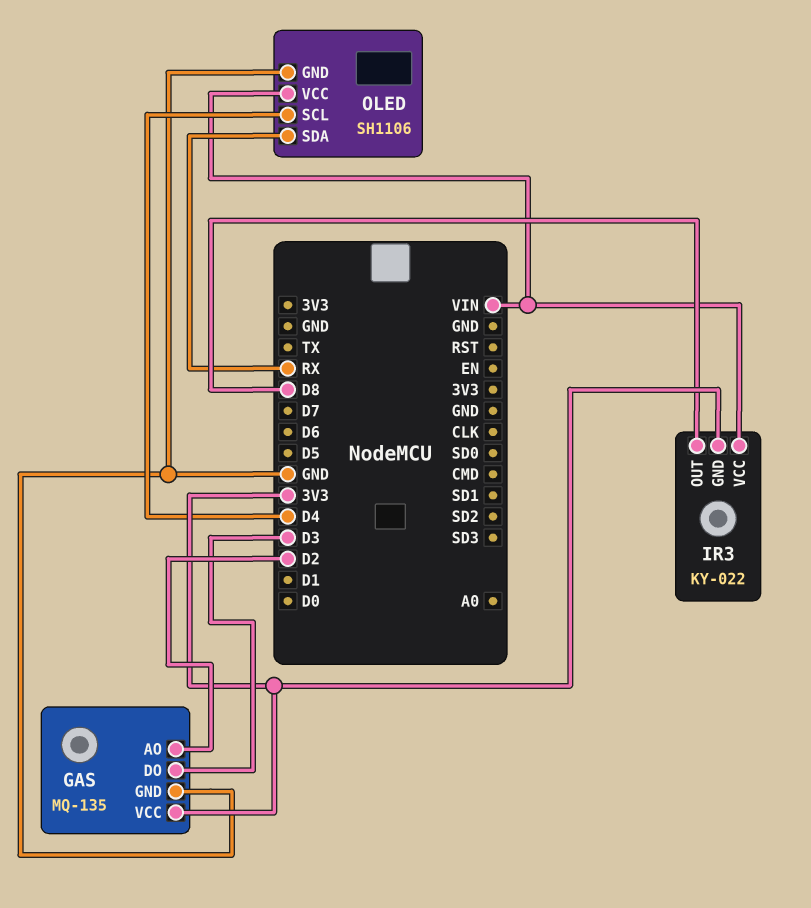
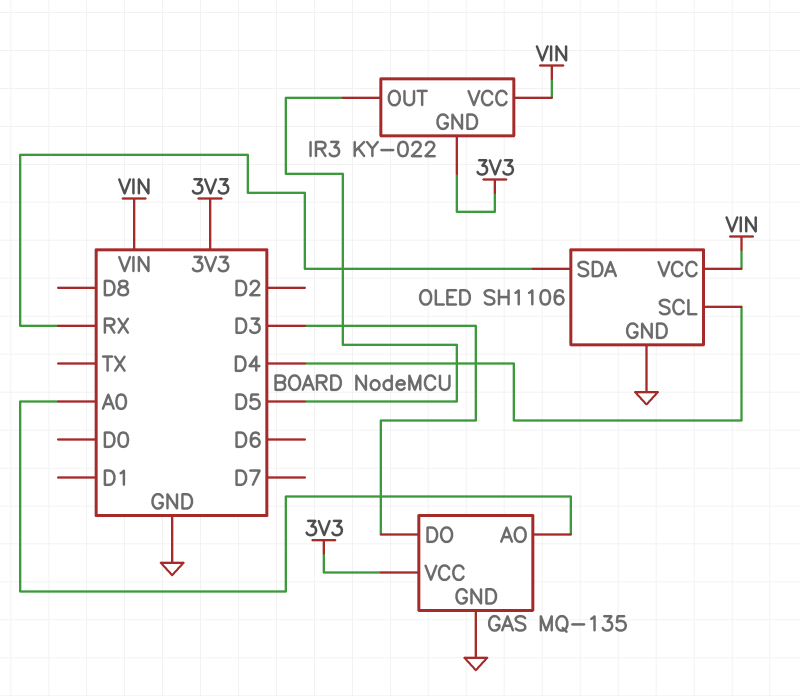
GAS pin AO: D2 -> A0
IR3 pin OUT: D8 -> D5

